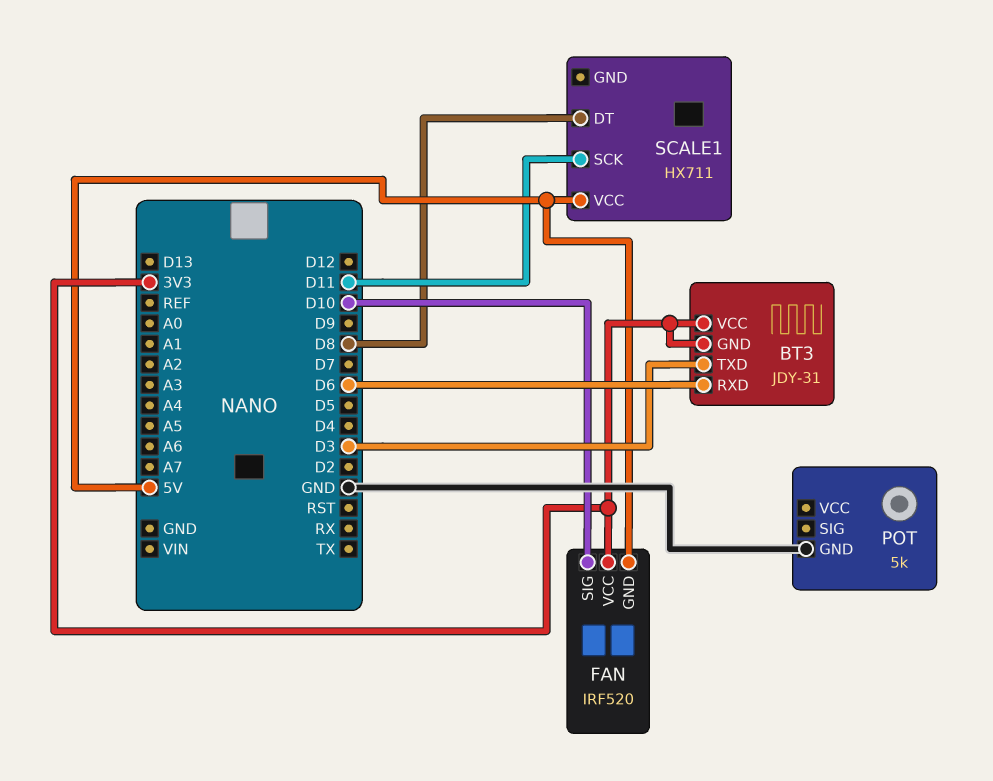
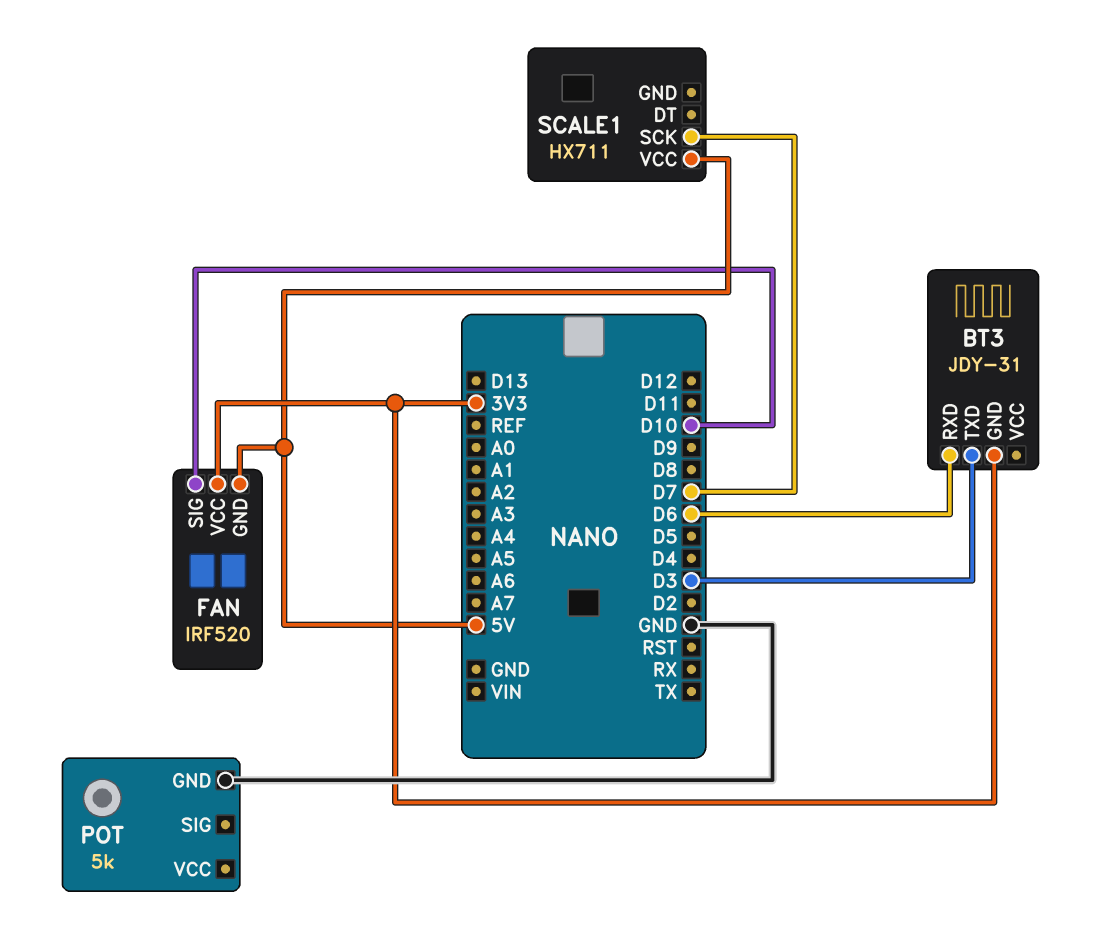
BT3 pin VCC: 3V3 -> none
SCALE1 pin DT: D8 -> none
SCALE1 pin SCK: D11 -> D7

